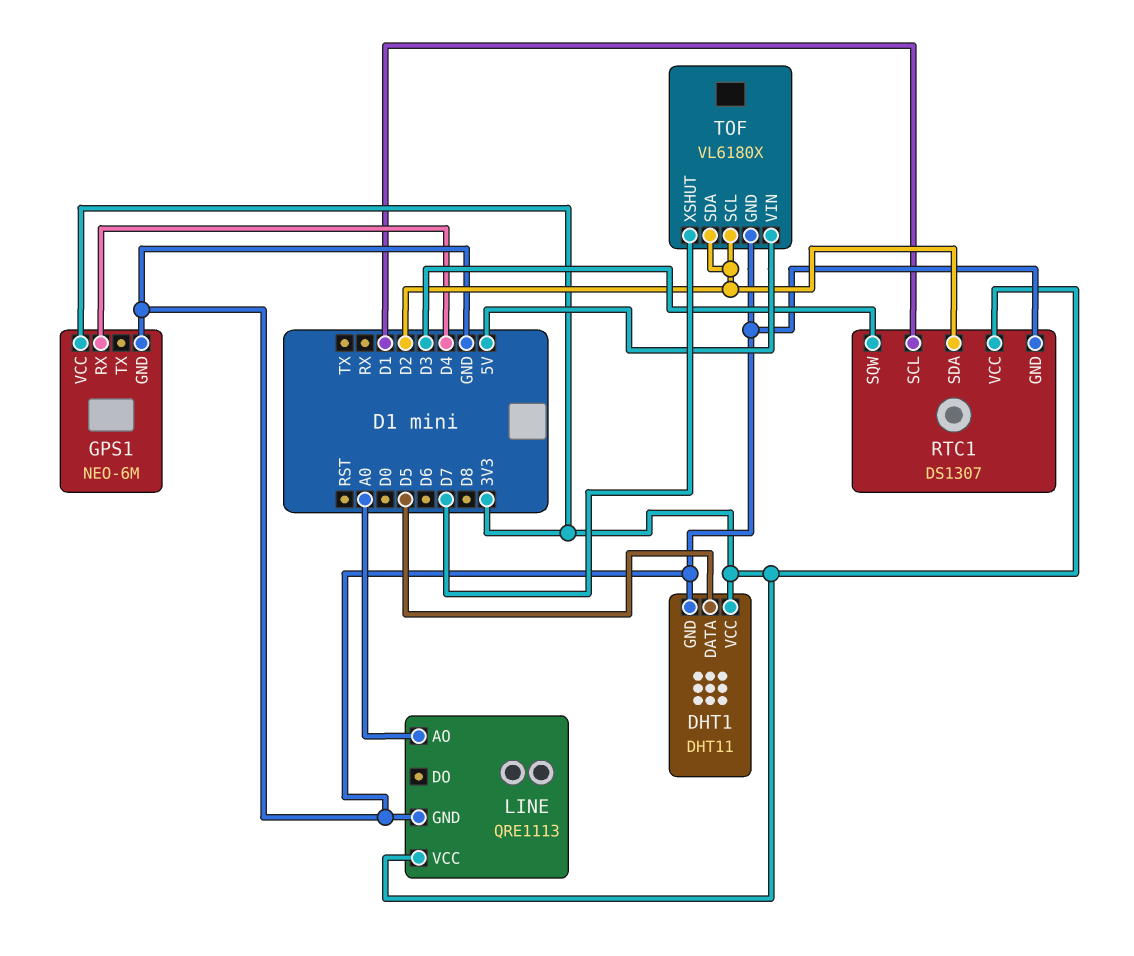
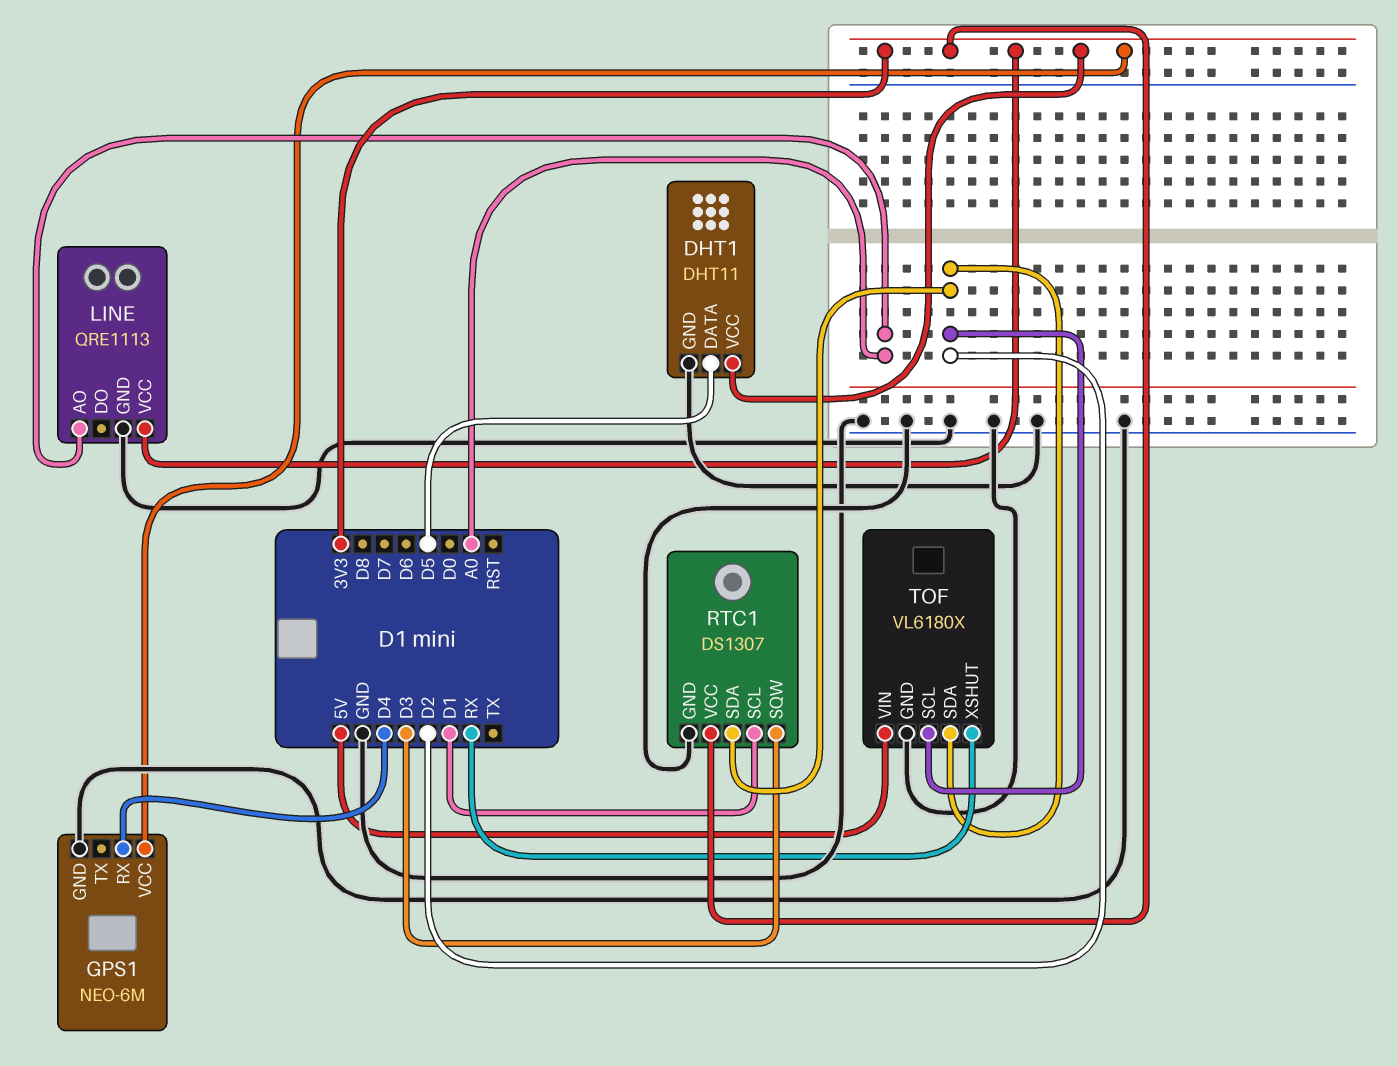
TOF pin XSHUT: D7 -> RX

